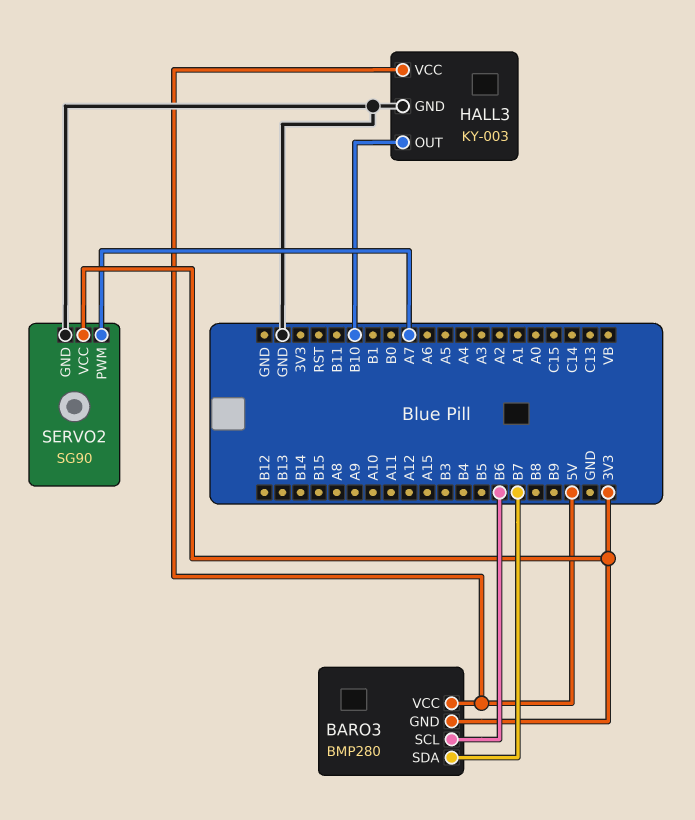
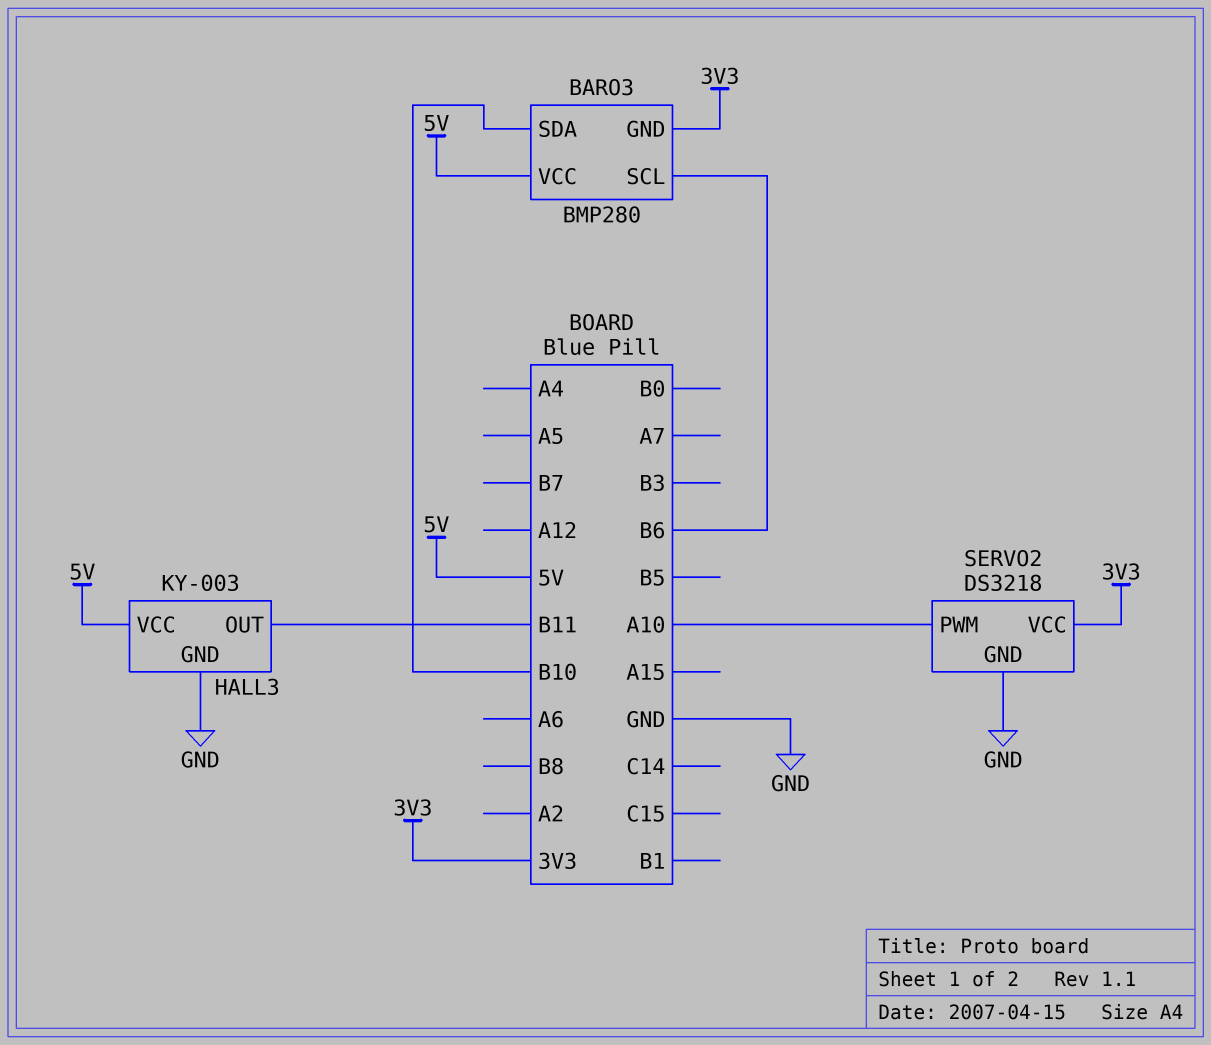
BARO3 pin SDA: B7 -> B10
HALL3 pin OUT: B10 -> B11
SERVO2: SG90 -> DS3218
SERVO2 pin PWM: A7 -> A10

